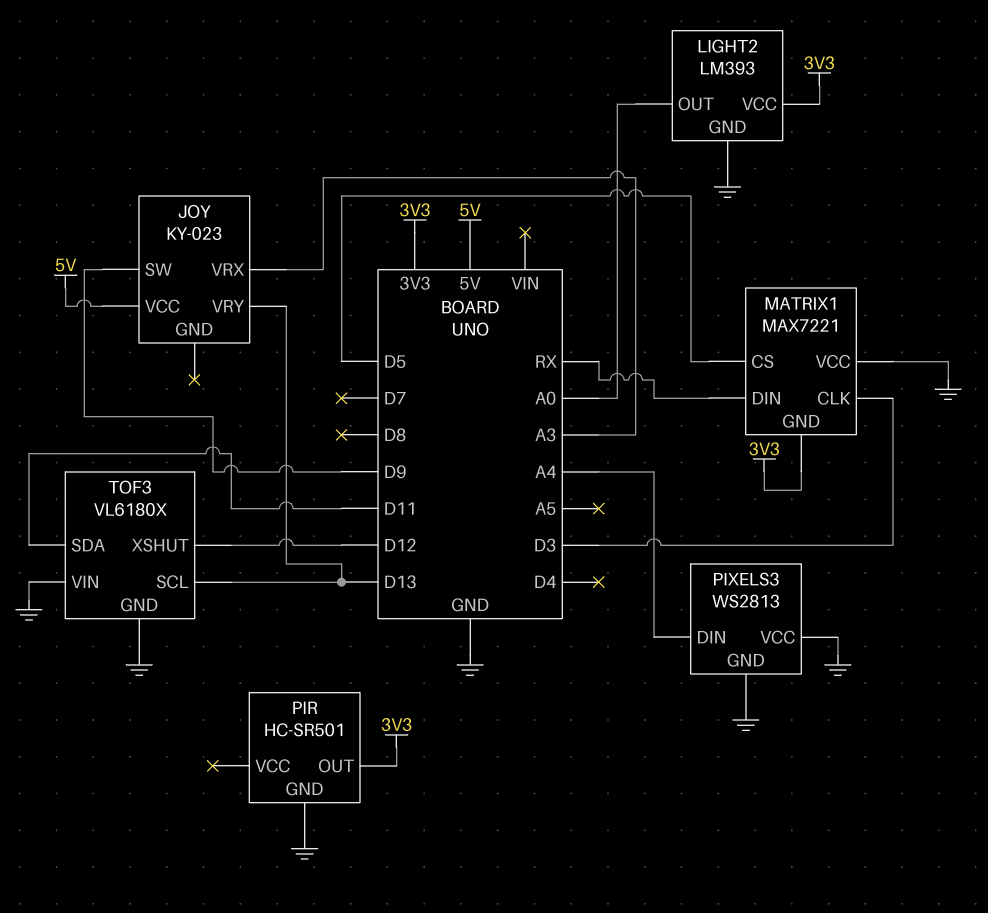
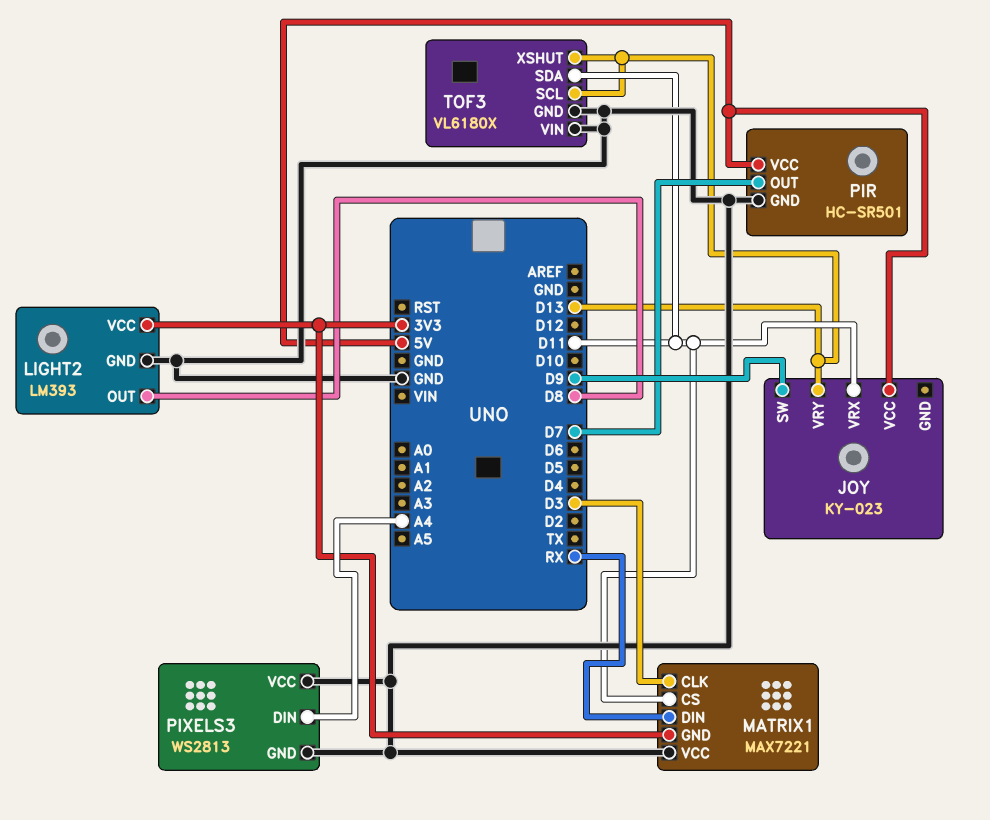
JOY pin VRX: A3 -> D11
LIGHT2 pin OUT: A0 -> D8
MATRIX1 pin CS: D5 -> D11
PIR pin OUT: 3V3 -> D7
PIR pin VCC: none -> 5V
TOF3 pin XSHUT: D12 -> D13

